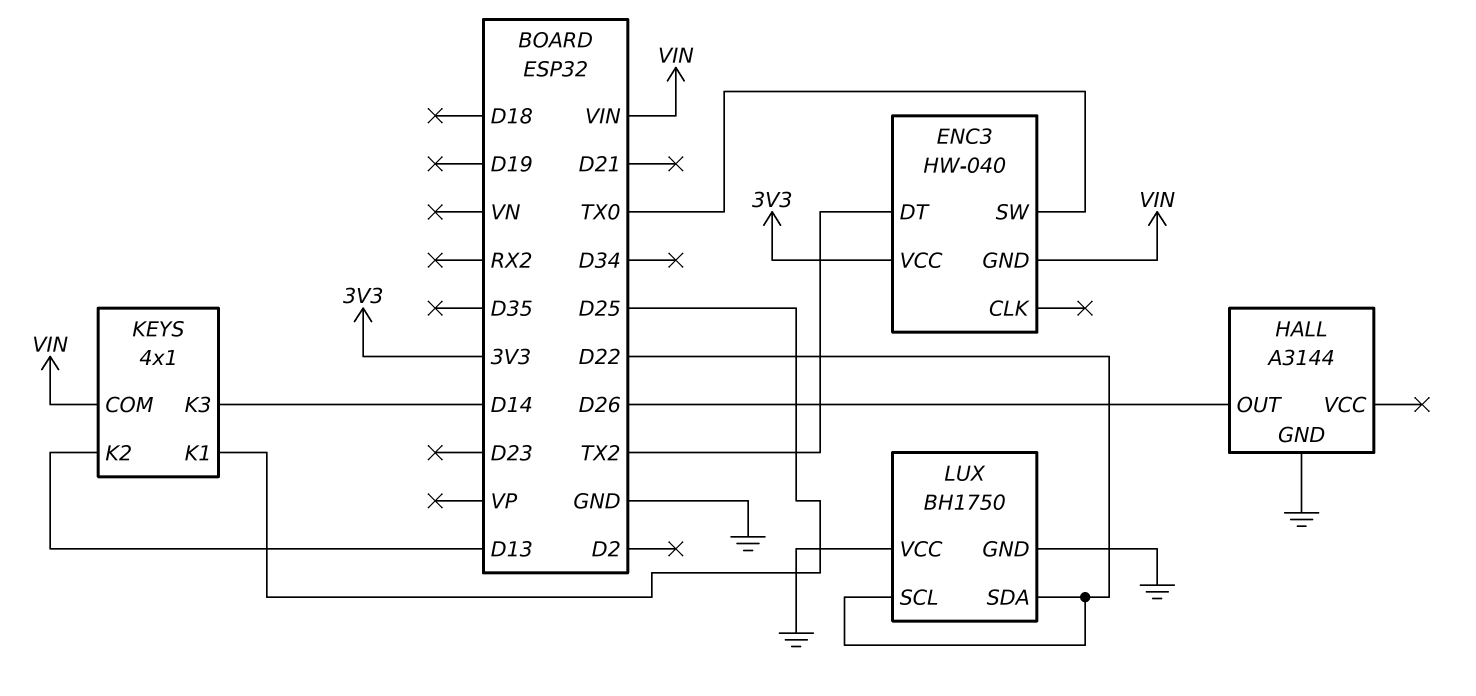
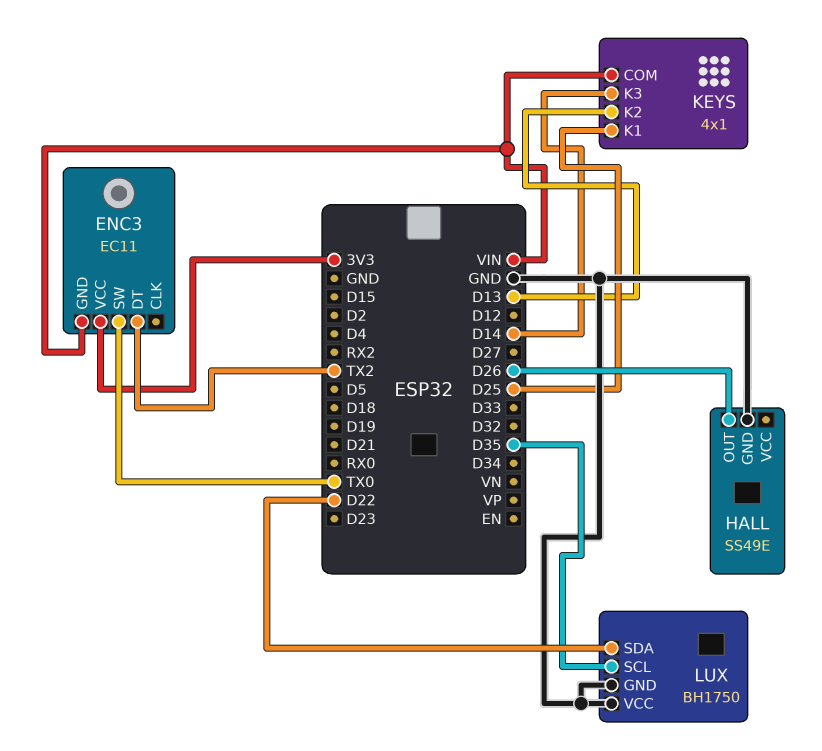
ENC3: HW-040 -> EC11
HALL: A3144 -> SS49E
LUX pin SCL: D22 -> D35

